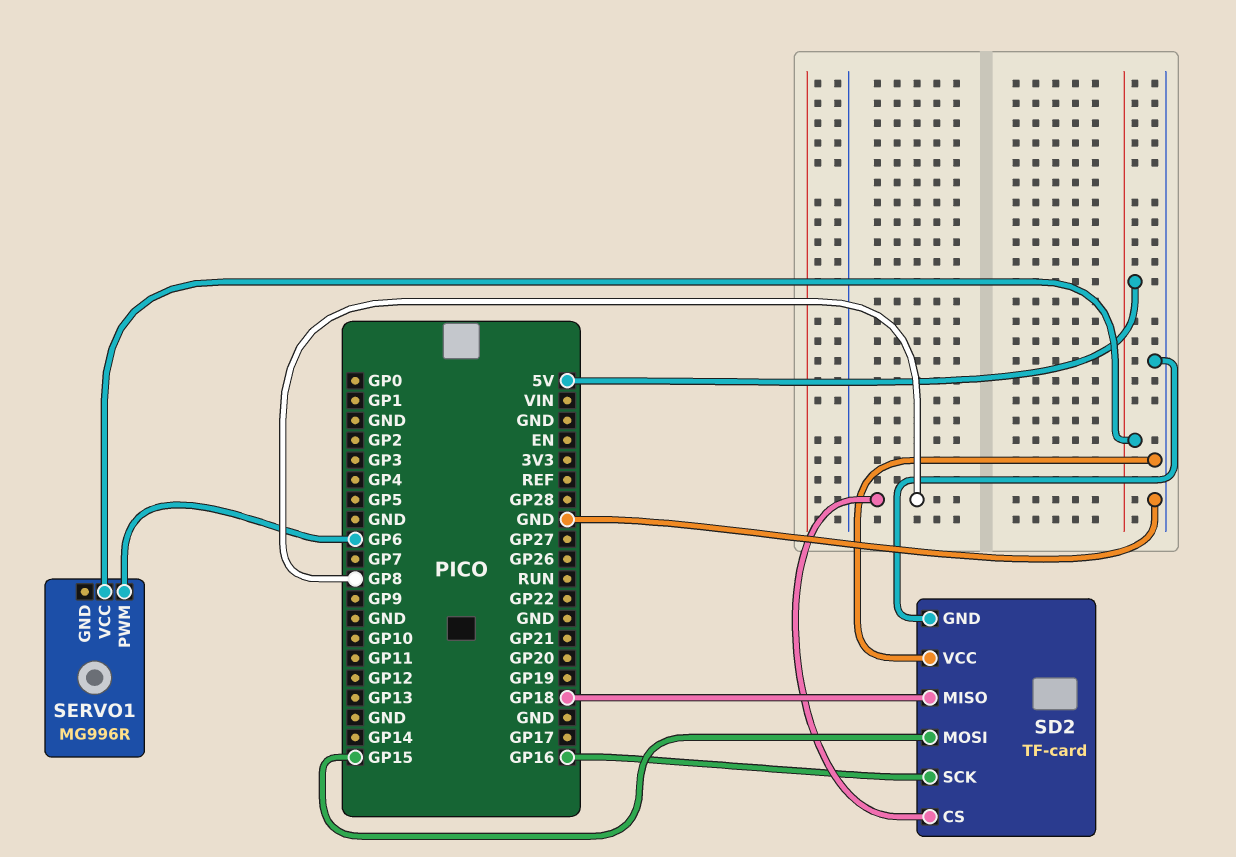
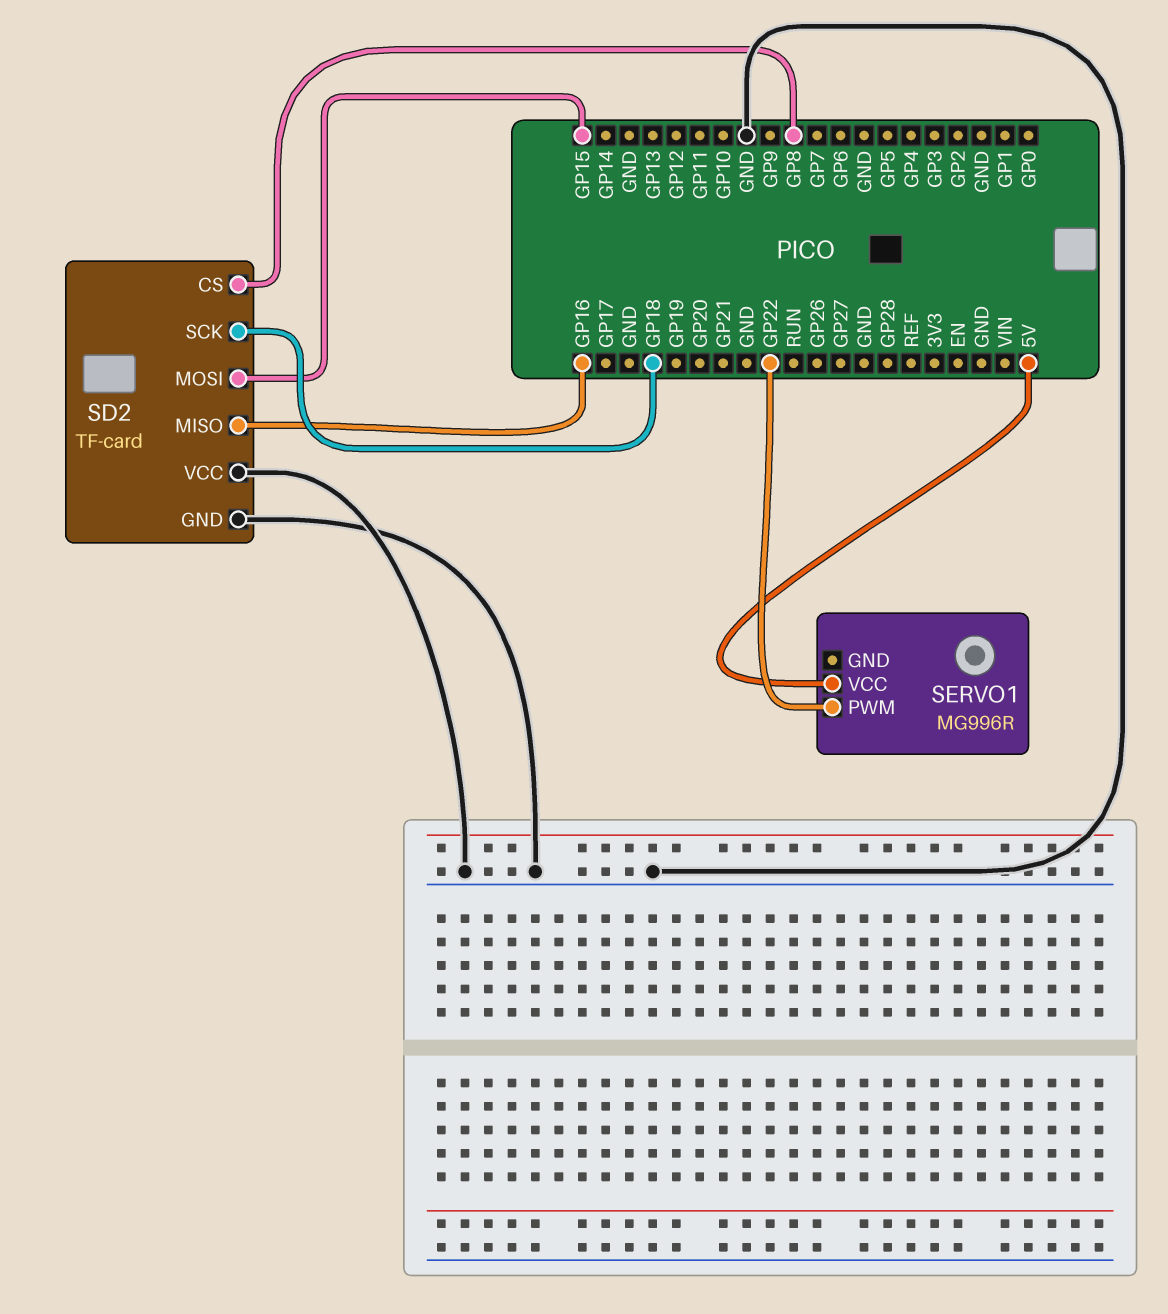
SD2 pin MISO: GP18 -> GP16
SD2 pin SCK: GP16 -> GP18
SERVO1 pin PWM: GP6 -> GP22

